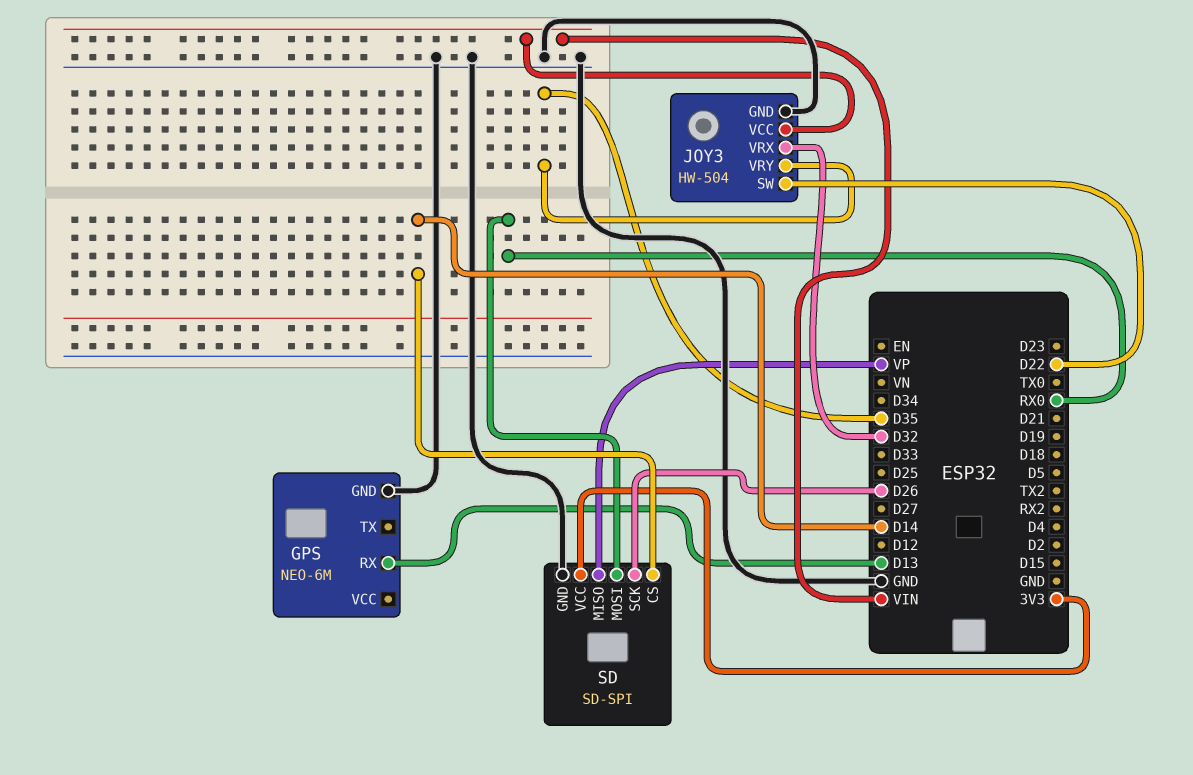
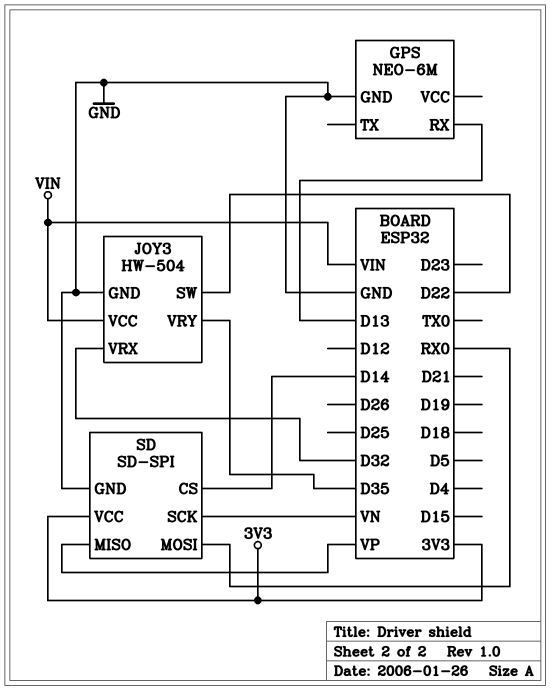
SD pin SCK: D26 -> VN

